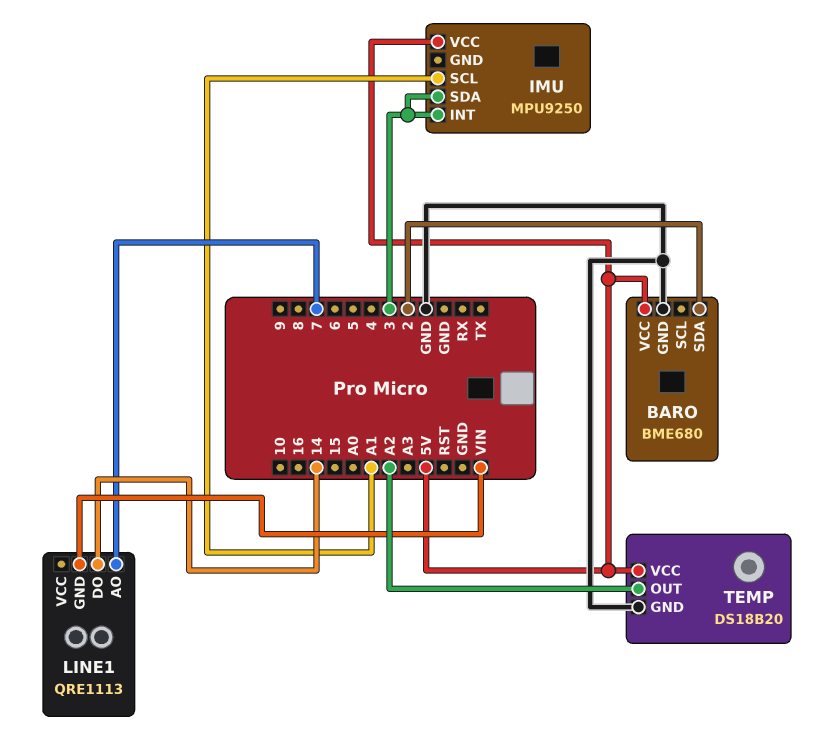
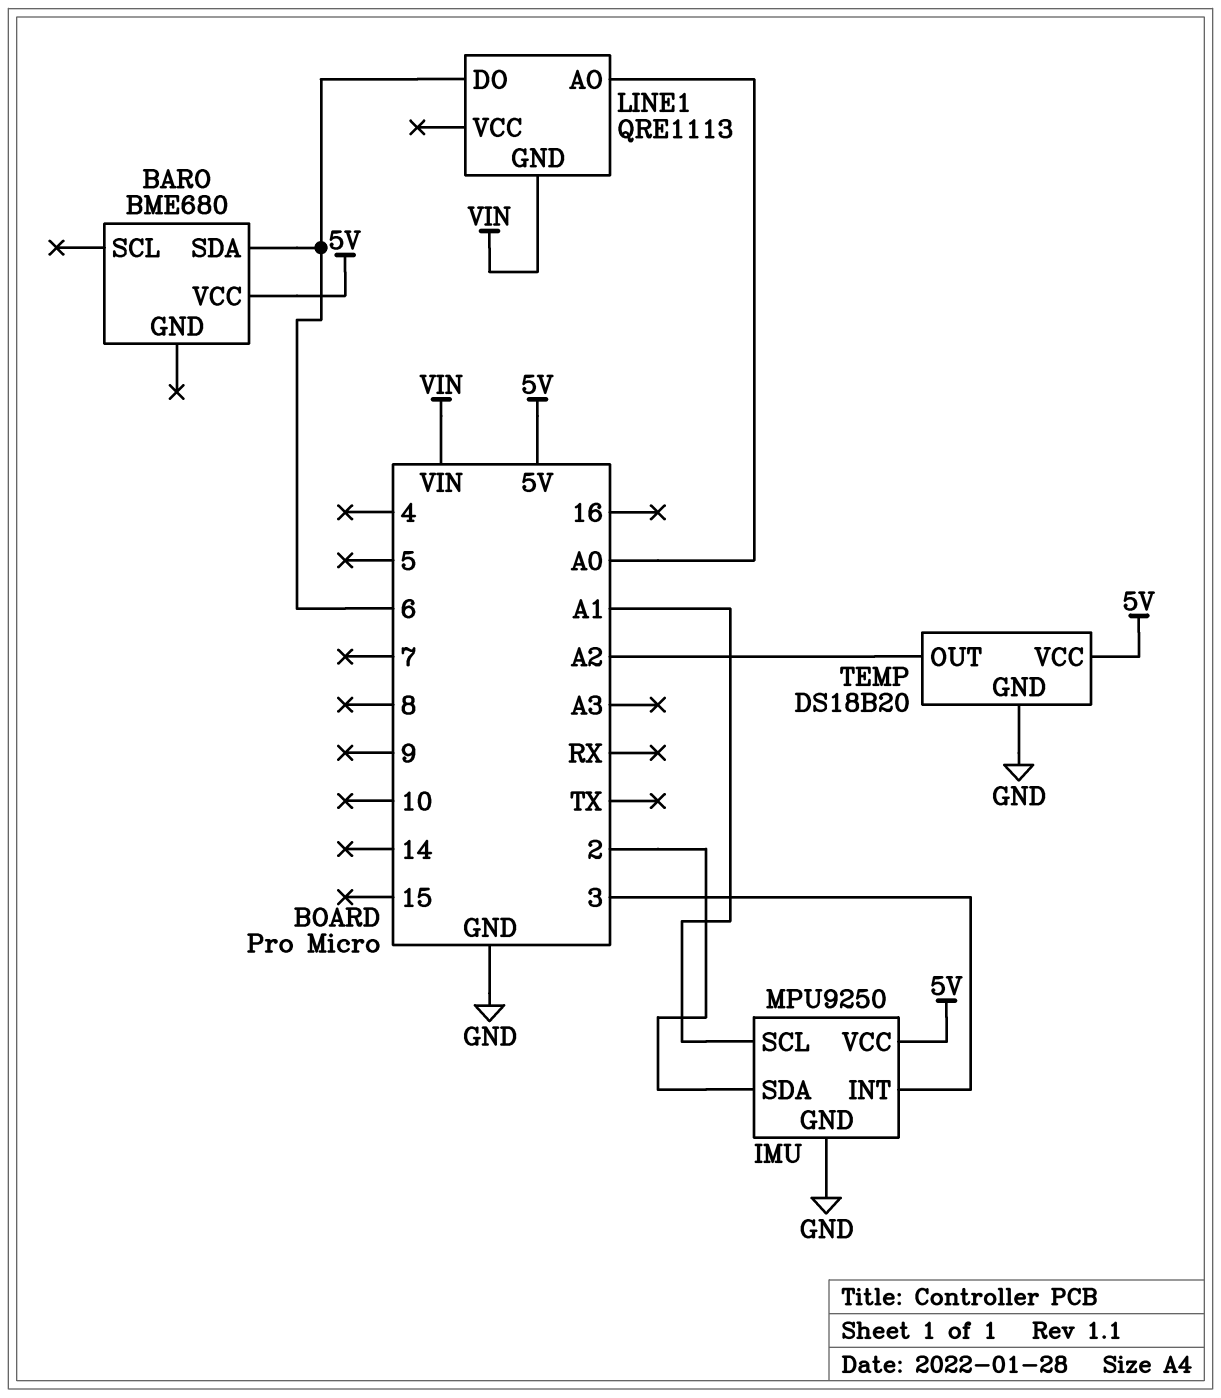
BARO pin GND: GND -> none
BARO pin SDA: 2 -> 6
IMU pin GND: none -> GND
IMU pin SDA: 3 -> 2
LINE1 pin AO: 7 -> A0
LINE1 pin DO: 14 -> 6

